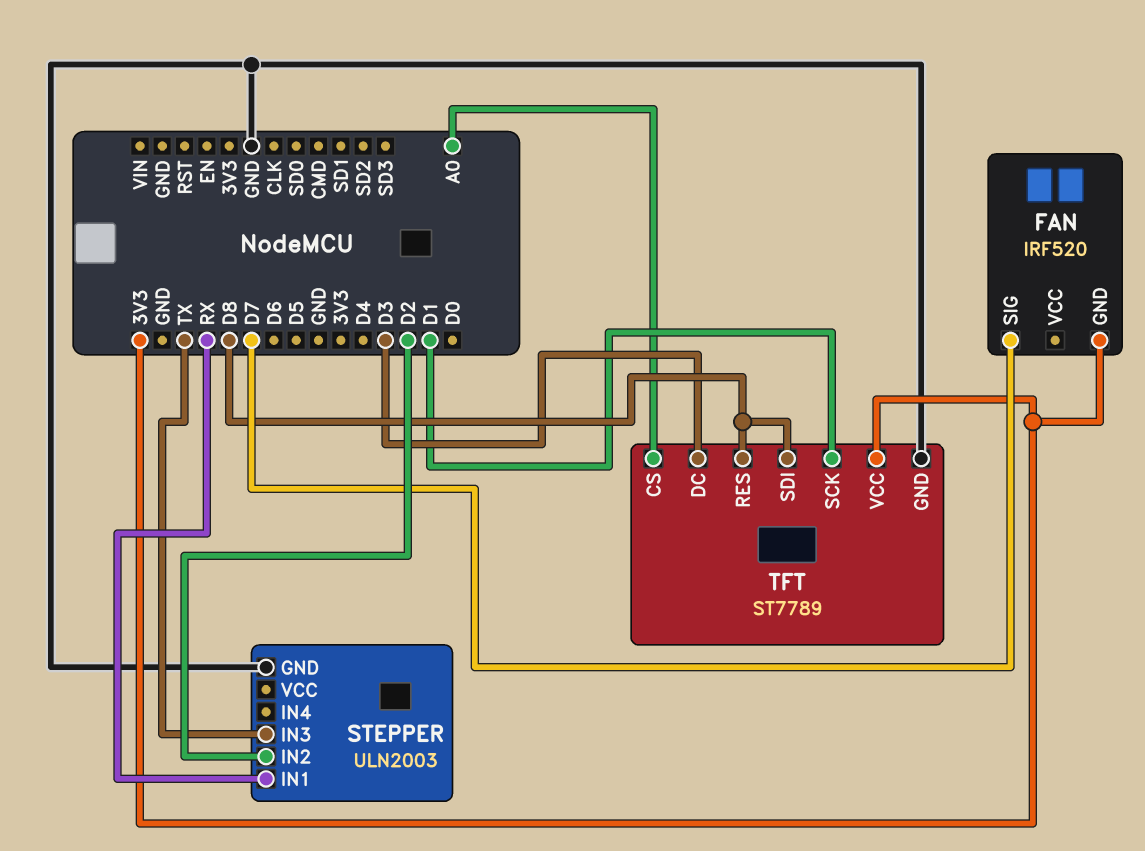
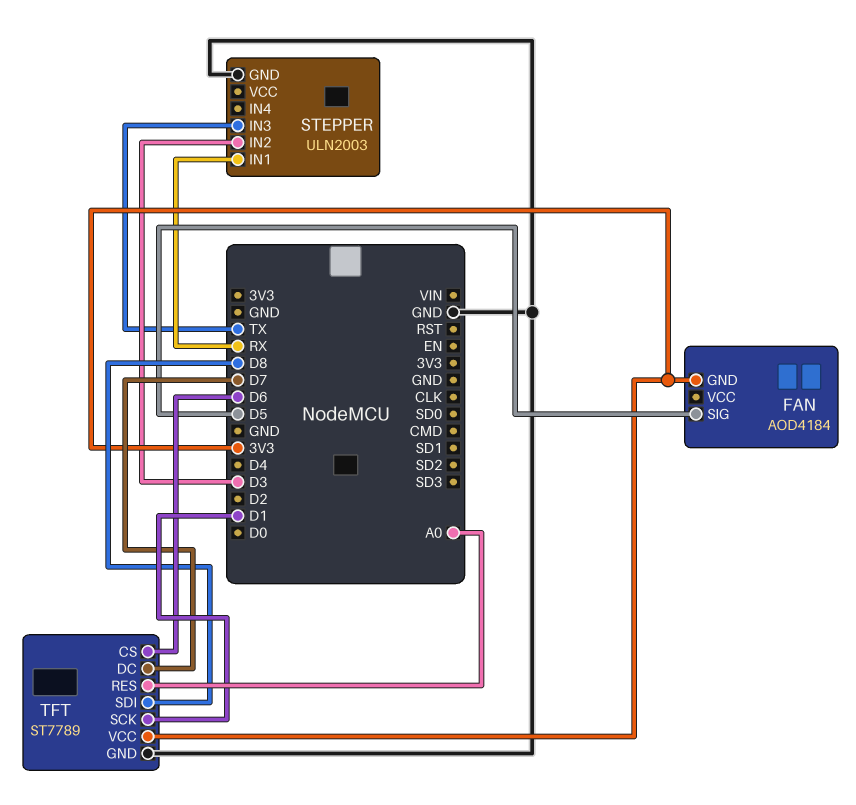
FAN: IRF520 -> AOD4184
FAN pin SIG: D7 -> D5
STEPPER pin IN2: D2 -> D3
TFT pin CS: A0 -> D6
TFT pin DC: D3 -> D7
TFT pin RES: D8 -> A0

